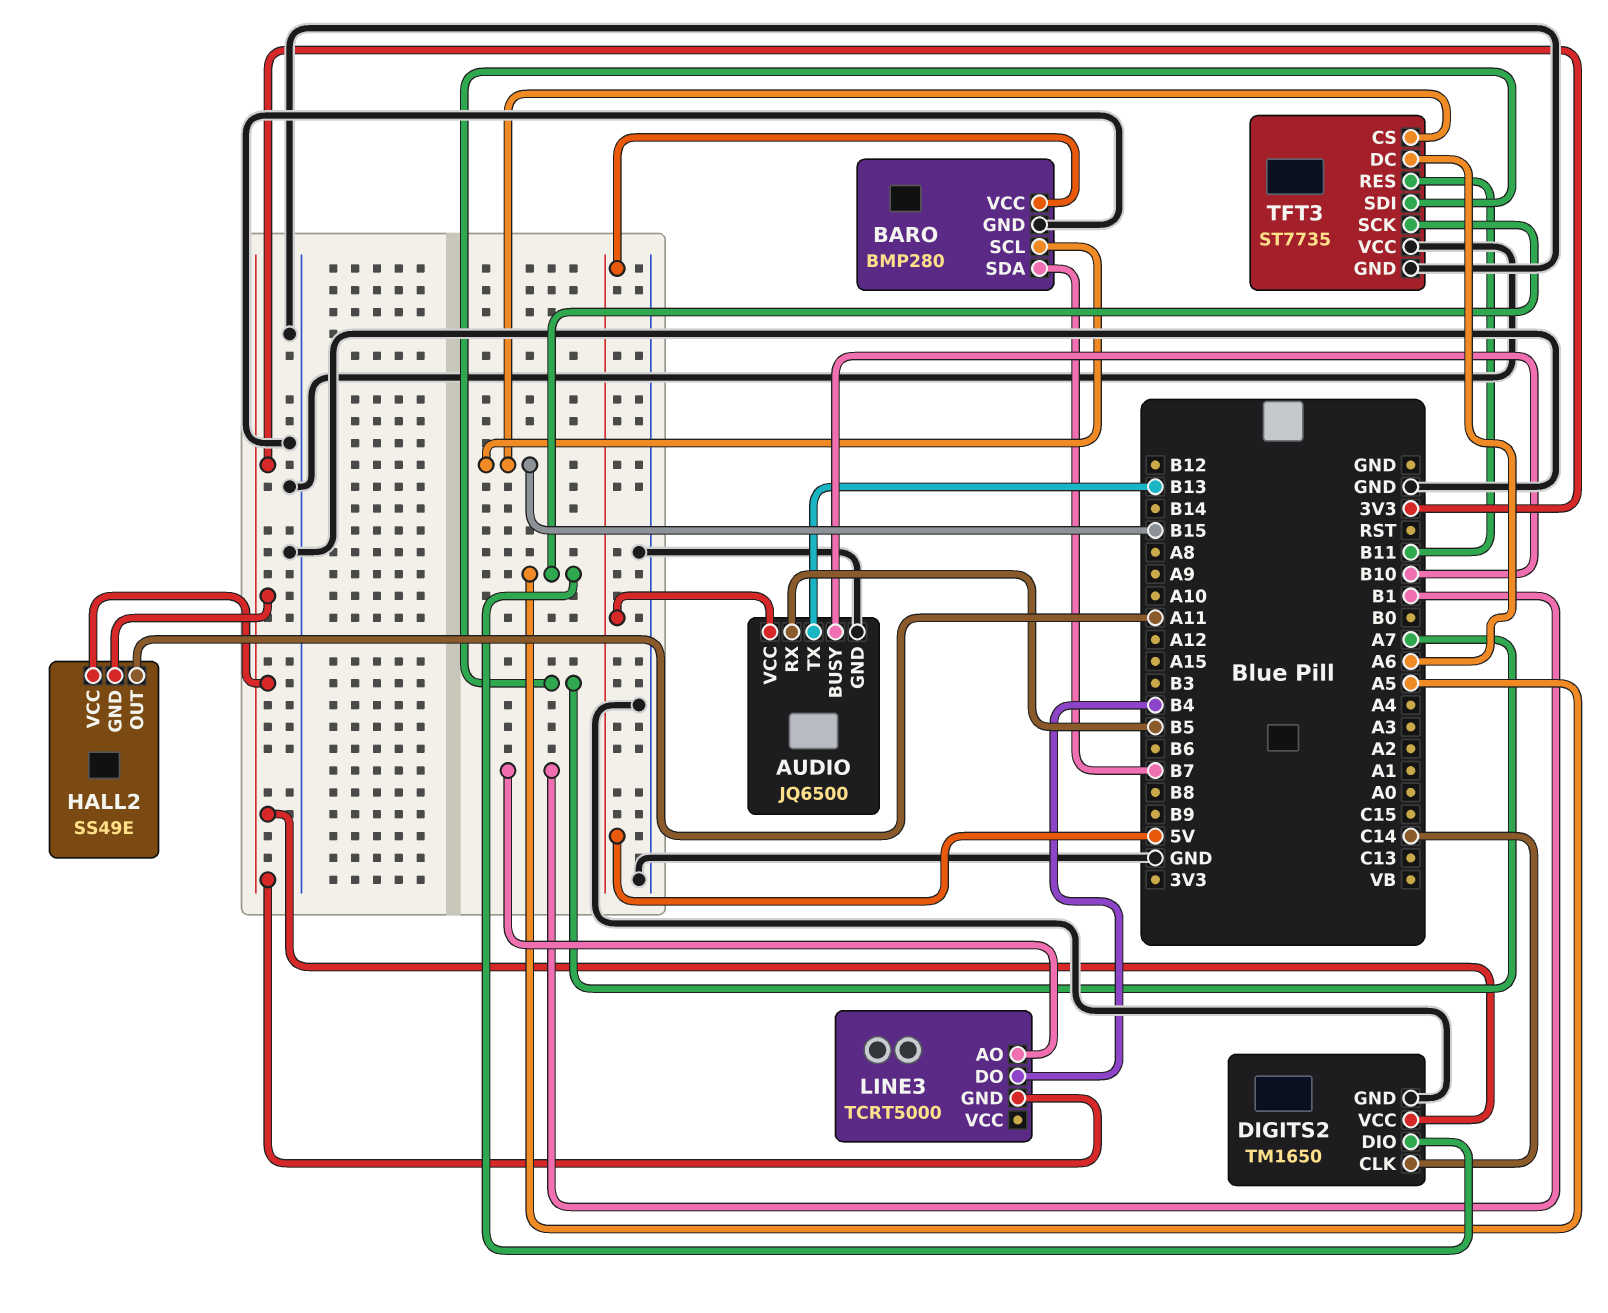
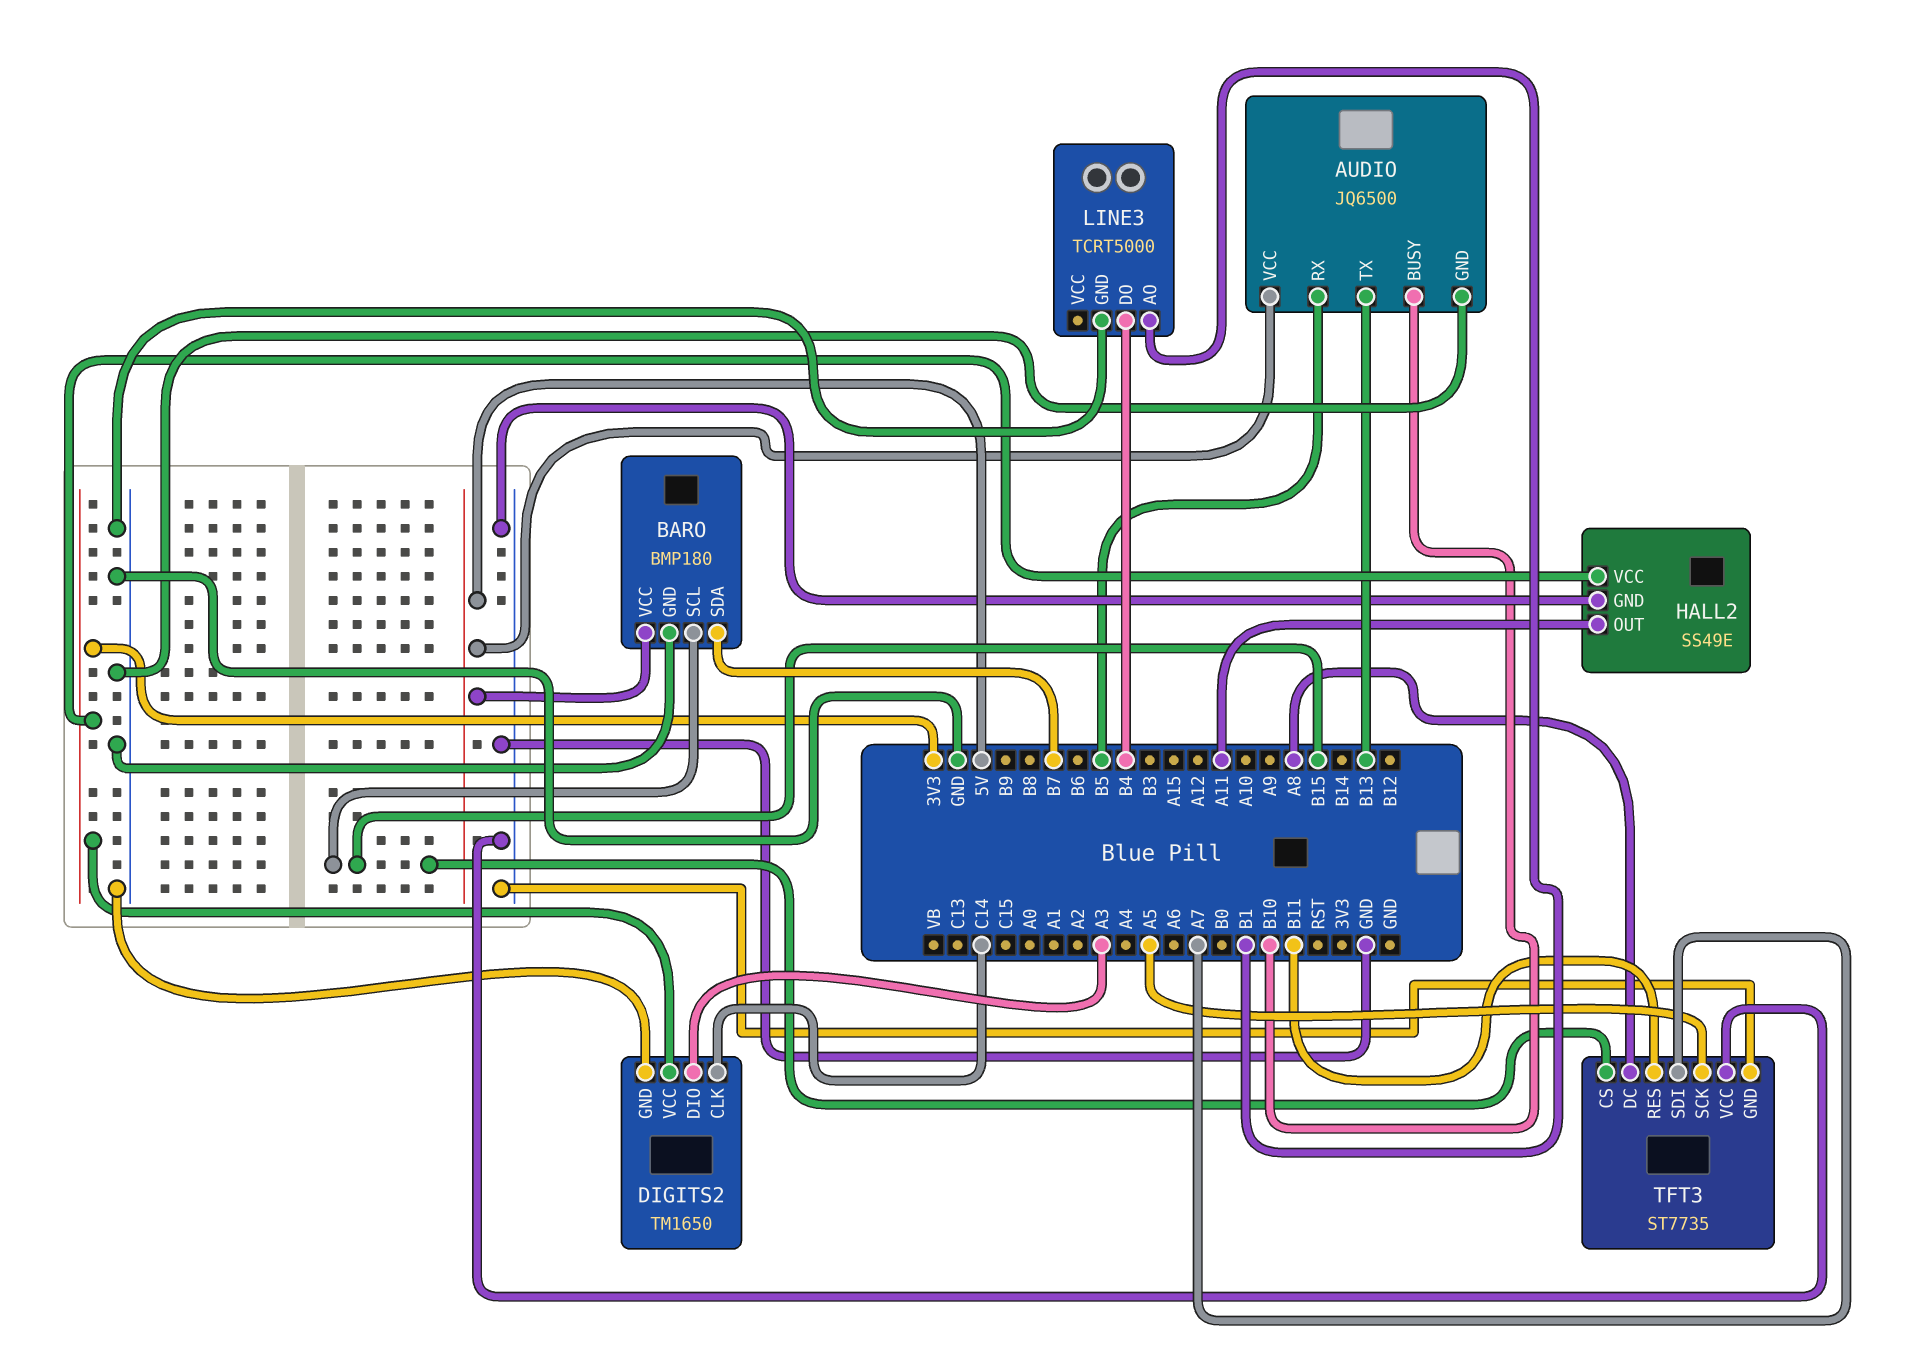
BARO: BMP280 -> BMP180
DIGITS2 pin DIO: A5 -> A3
HALL2 pin GND: 3V3 -> GND
LINE3 pin GND: 3V3 -> GND
TFT3 pin DC: A6 -> A8

